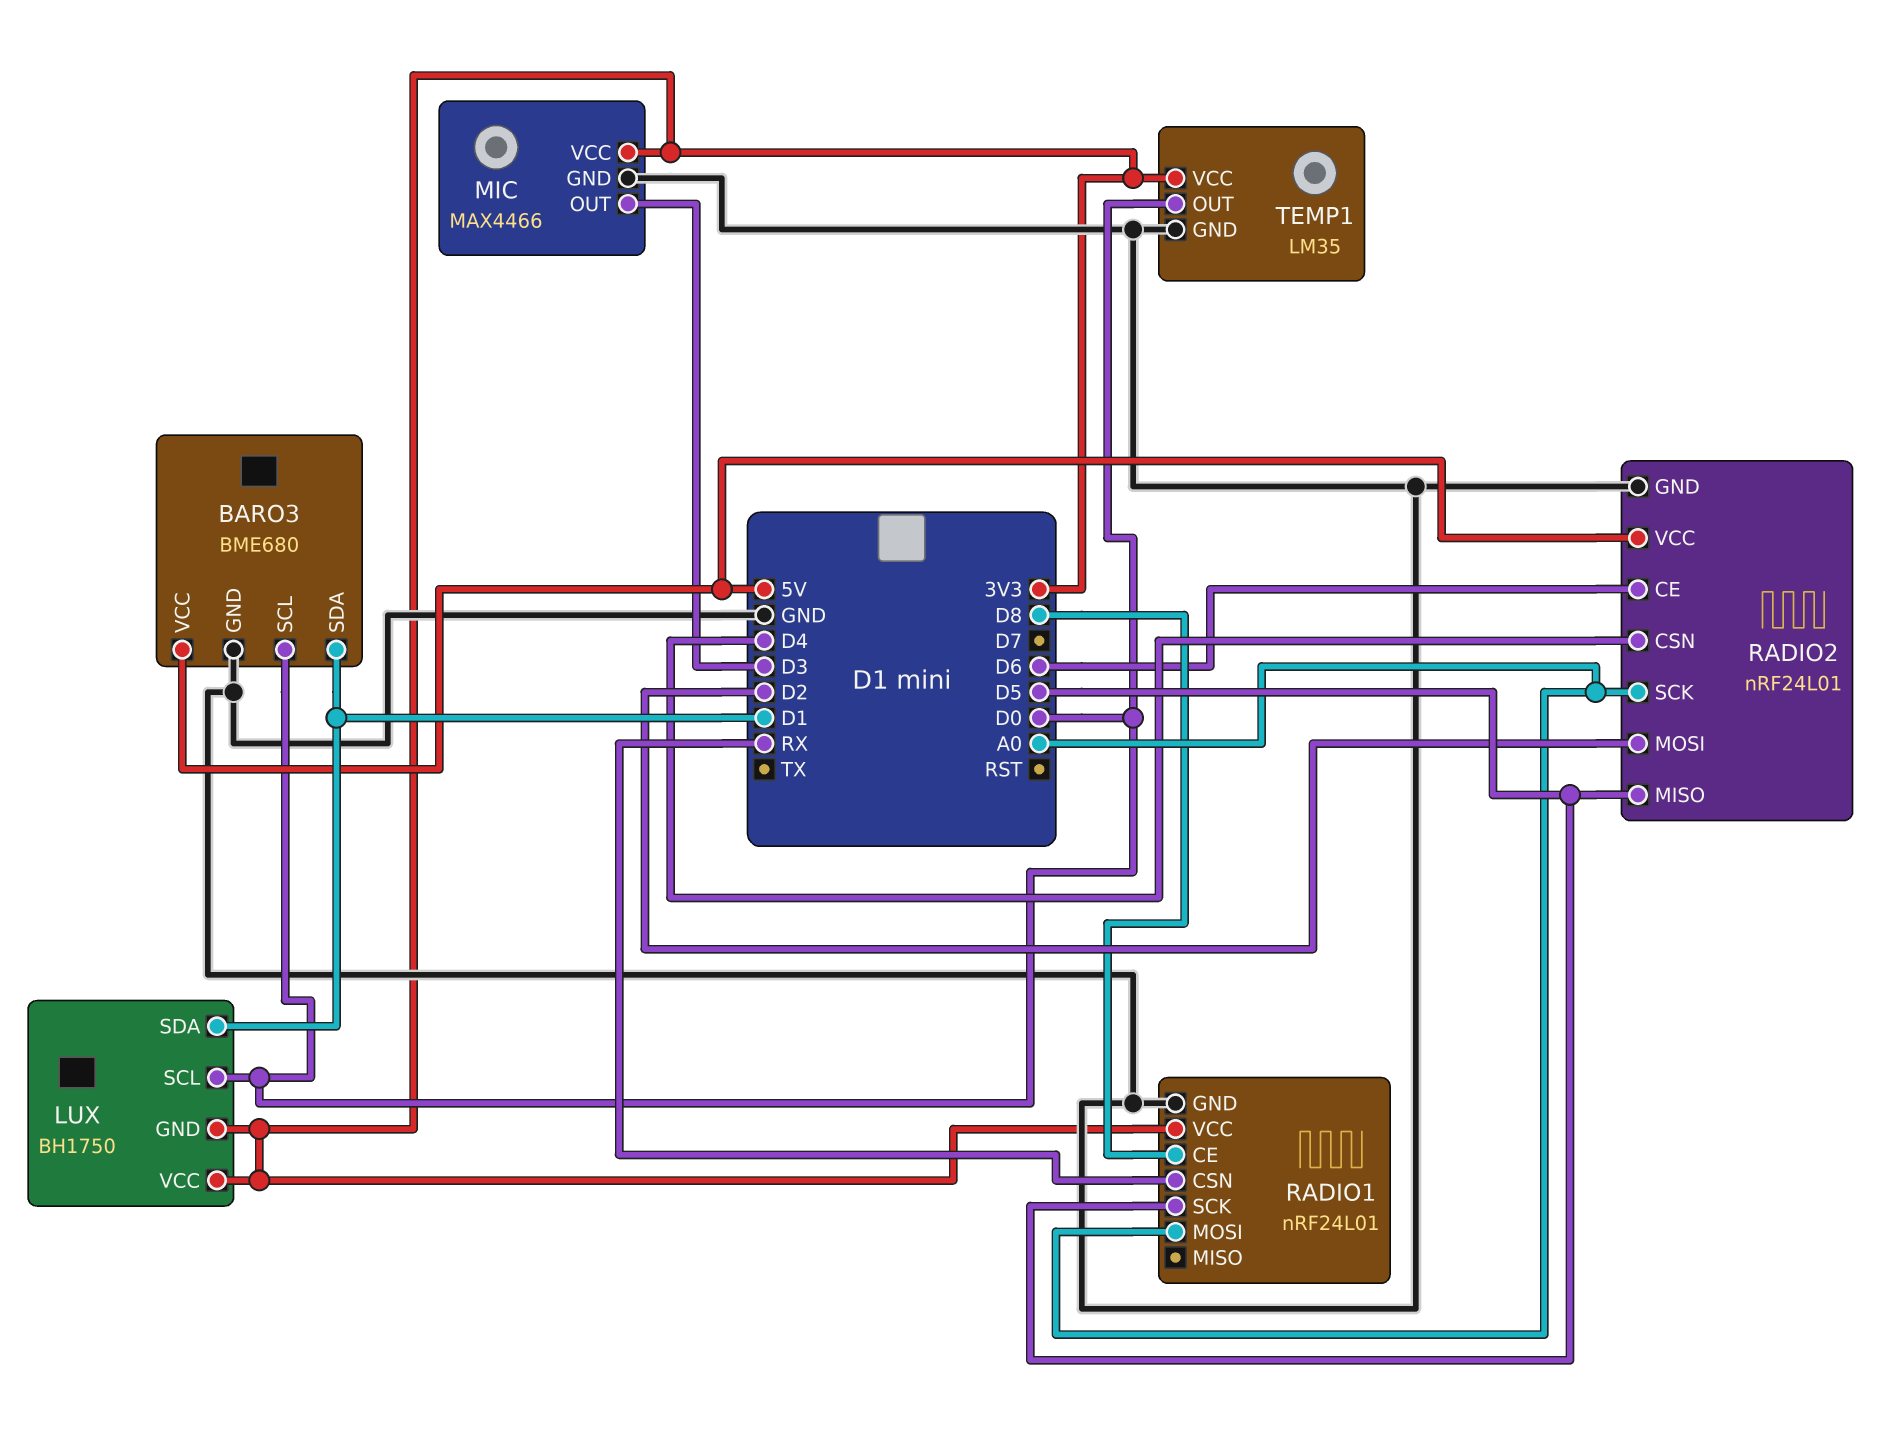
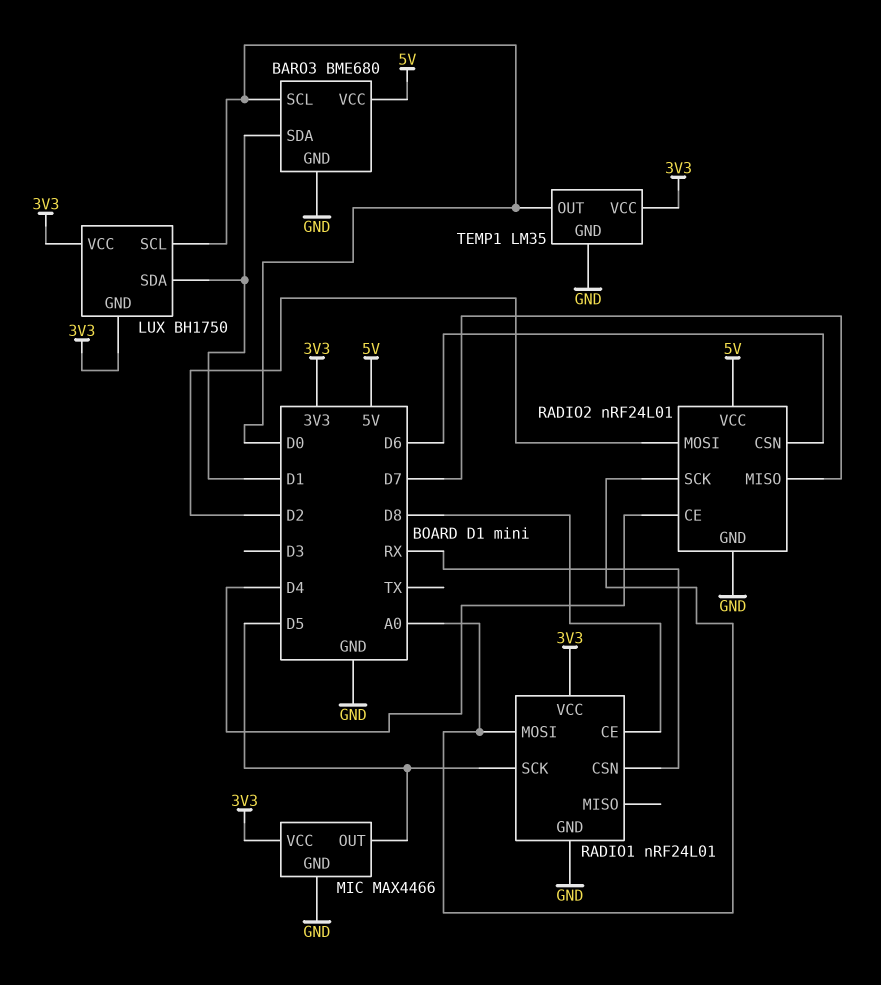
MIC pin OUT: D3 -> D5
RADIO2 pin CE: D6 -> D4
RADIO2 pin CSN: D4 -> D6
RADIO2 pin MISO: D5 -> D7

